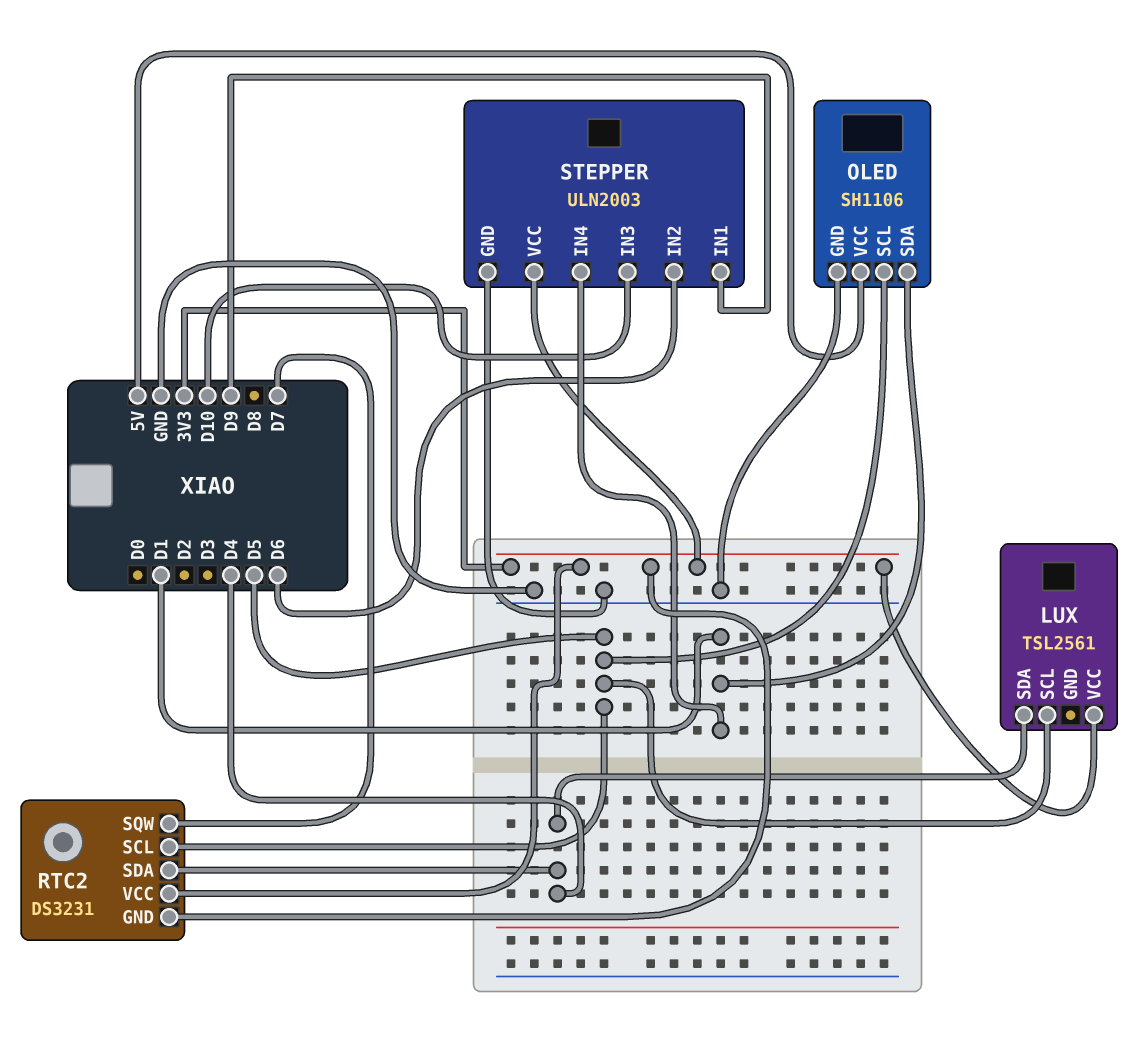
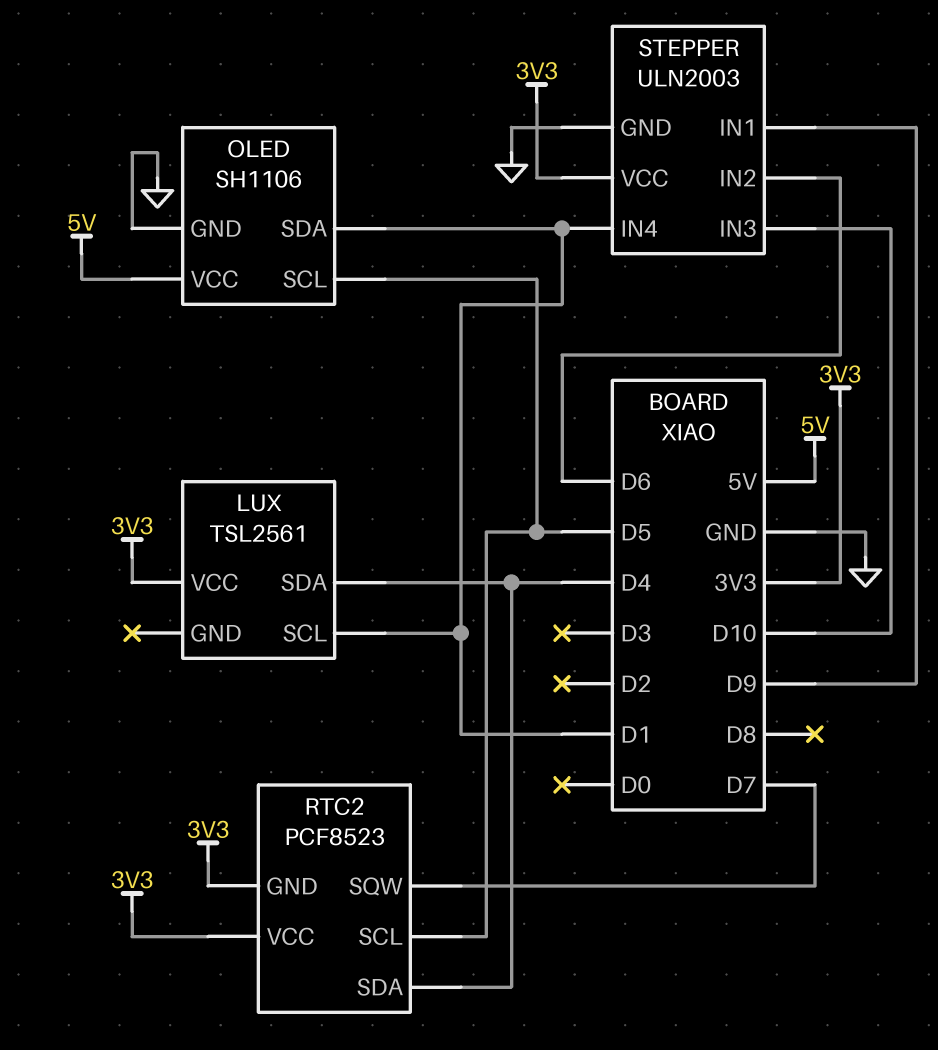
LUX pin SCL: D5 -> D1
RTC2: DS3231 -> PCF8523

